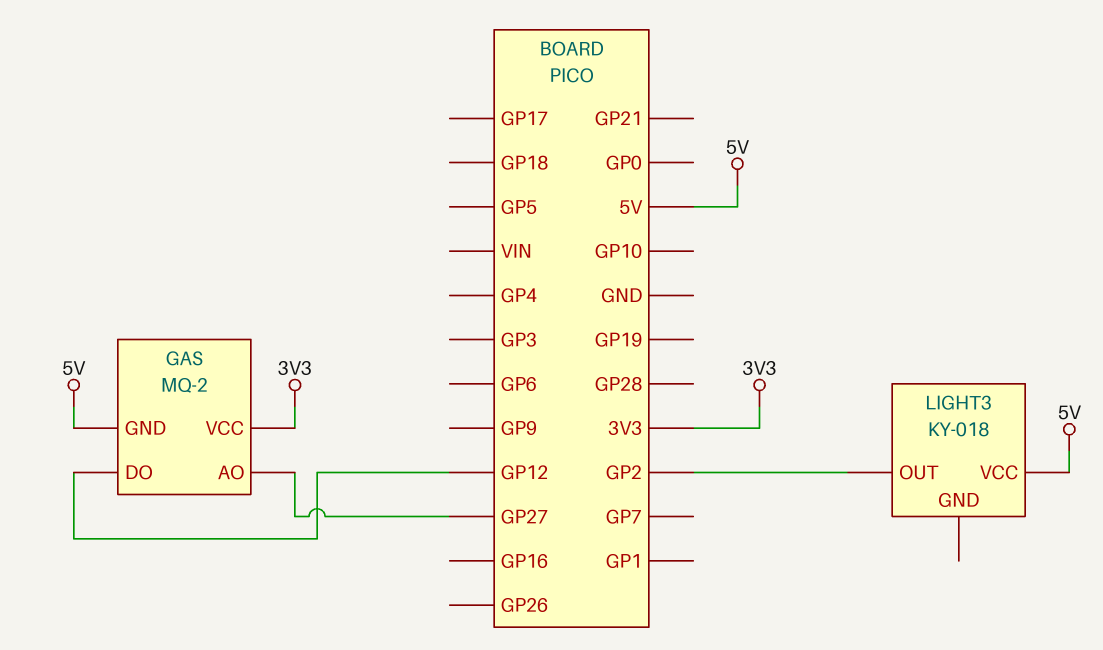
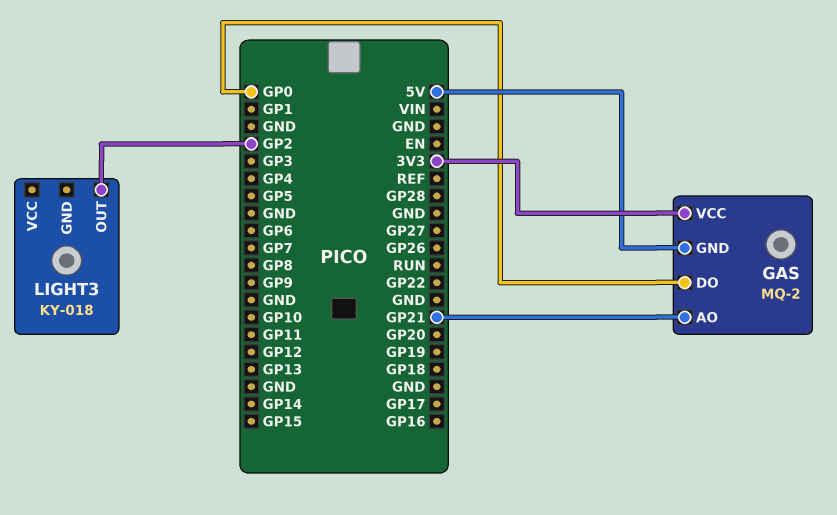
GAS pin AO: GP27 -> GP21
GAS pin DO: GP12 -> GP0
LIGHT3 pin VCC: 5V -> none

